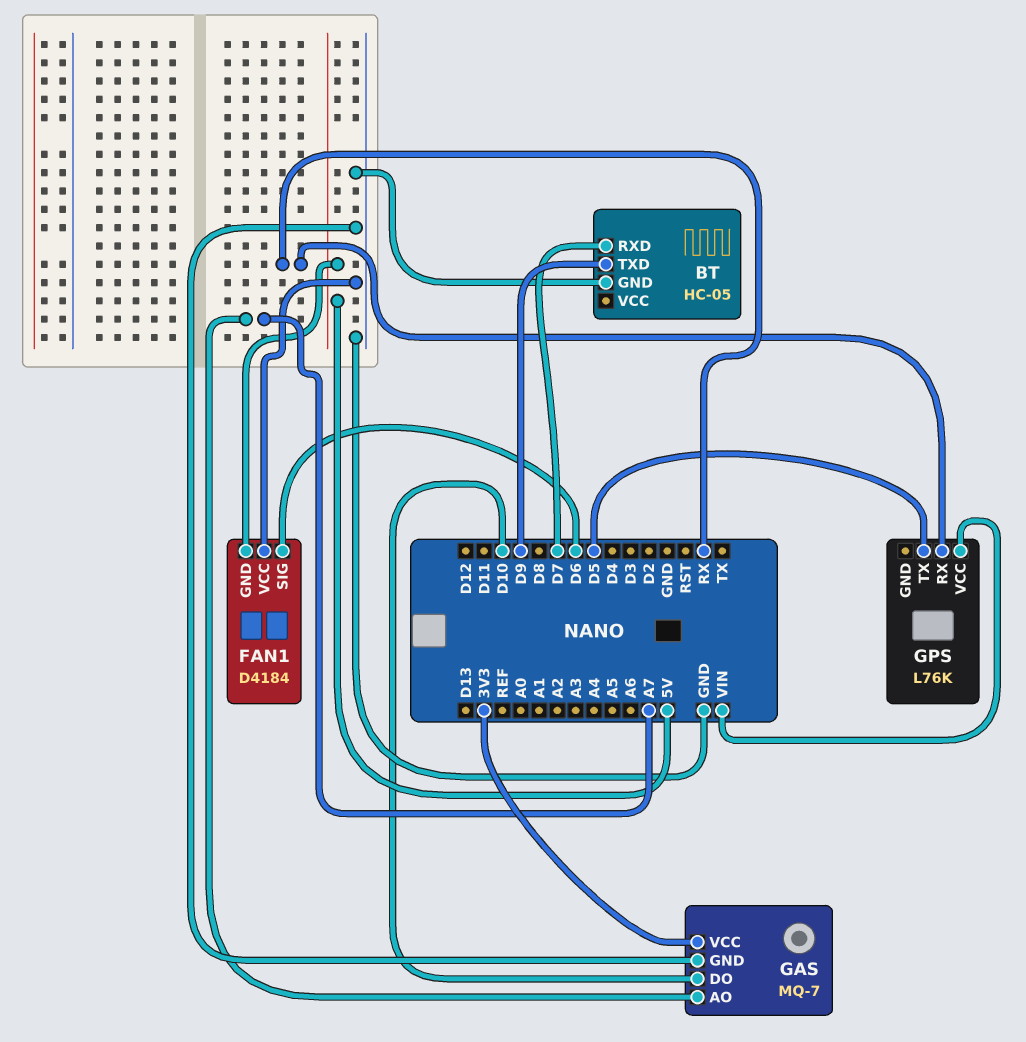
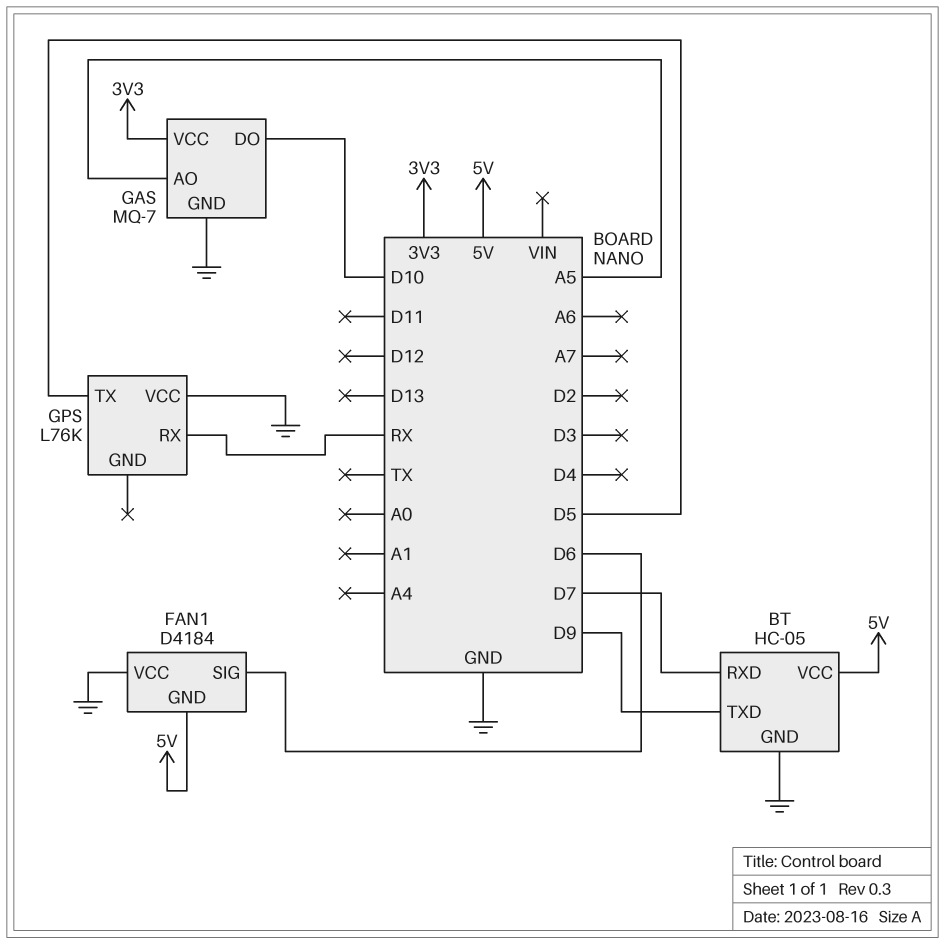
BT pin VCC: none -> 5V
GAS pin AO: A7 -> A5
GPS pin VCC: VIN -> GND

